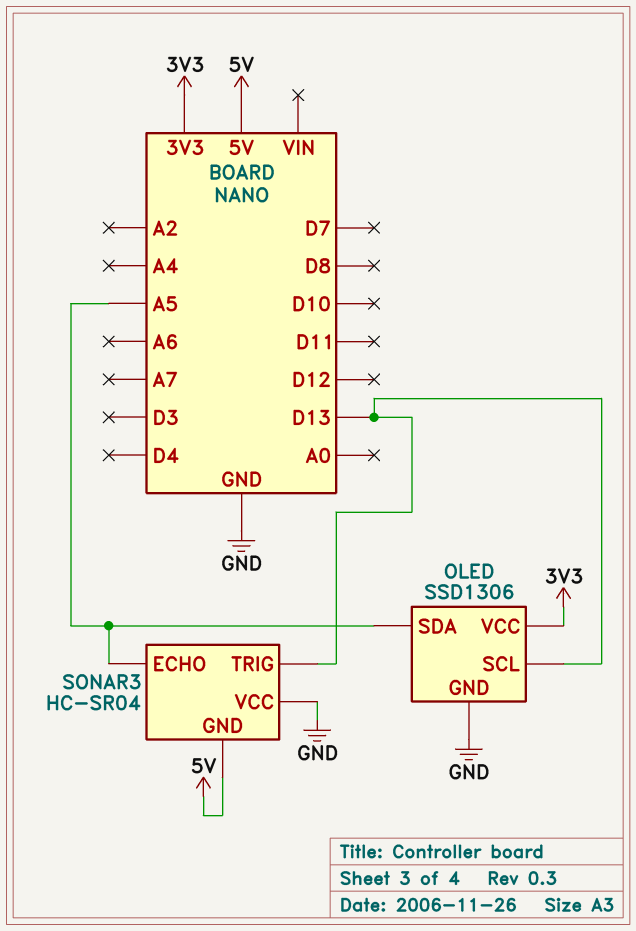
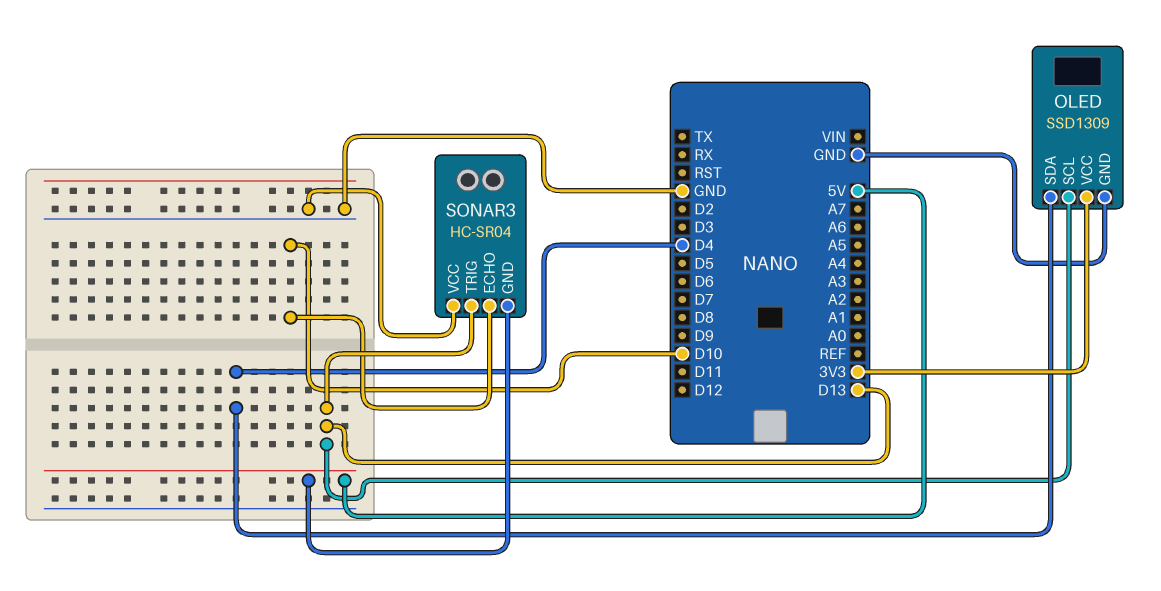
OLED: SSD1306 -> SSD1309
OLED pin SDA: A5 -> D4
SONAR3 pin ECHO: A5 -> D10

